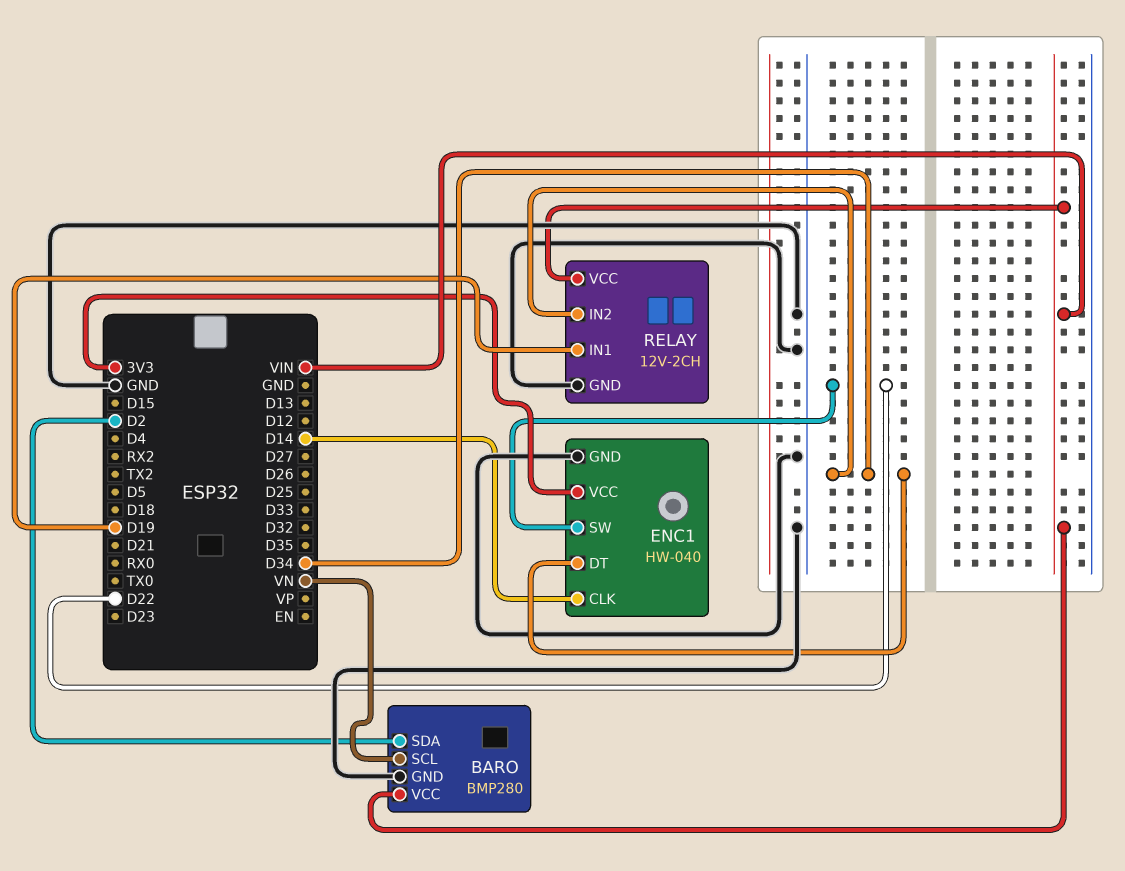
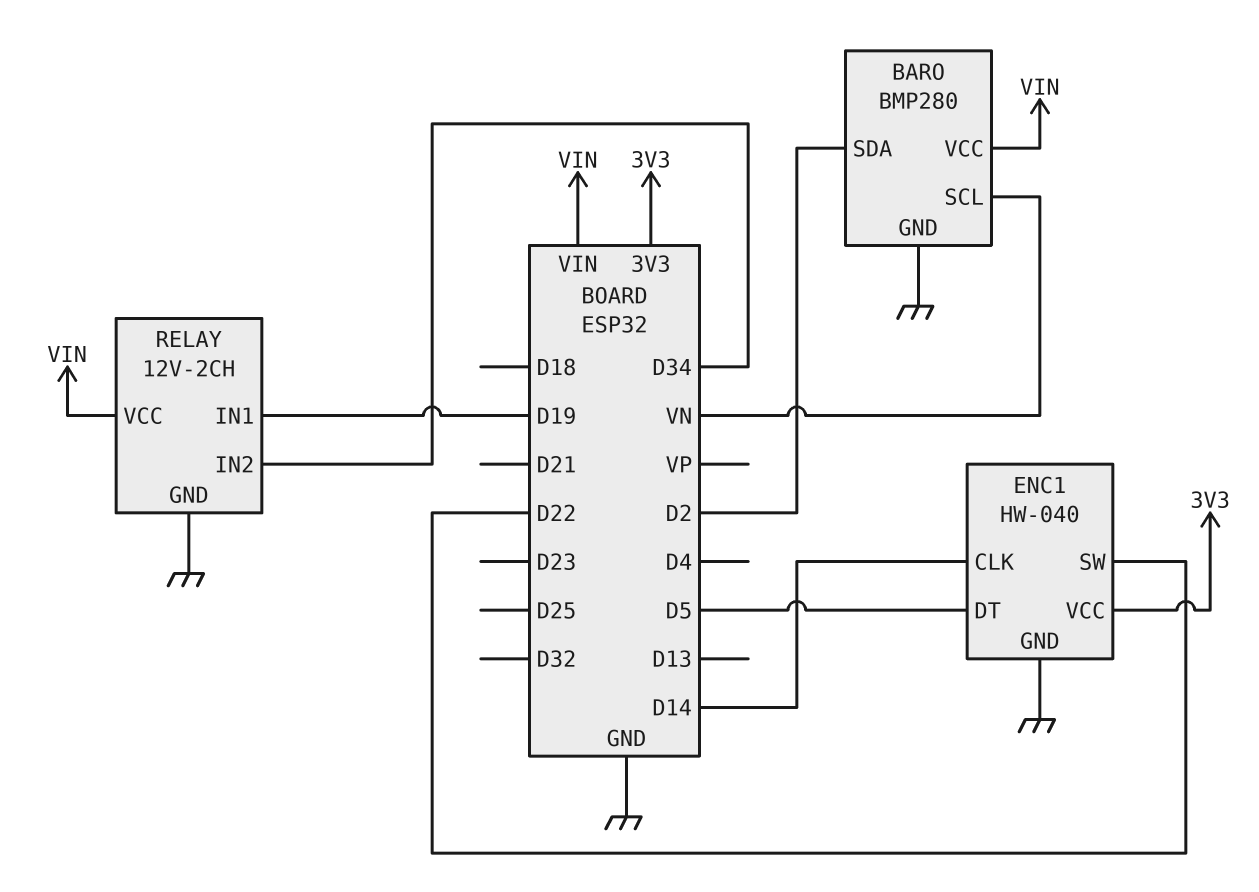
ENC1 pin DT: D34 -> D5

